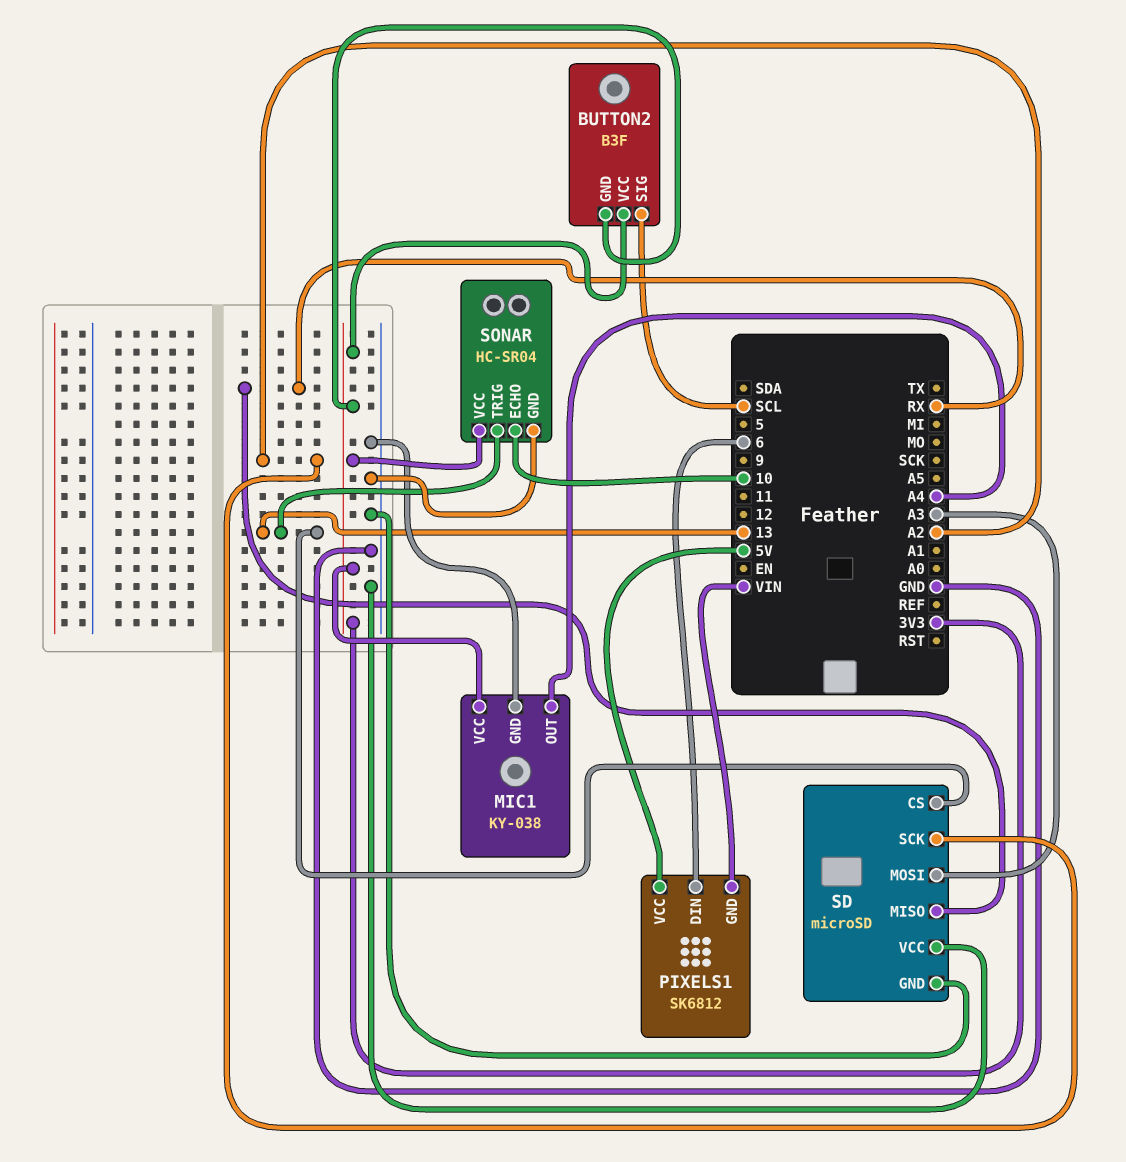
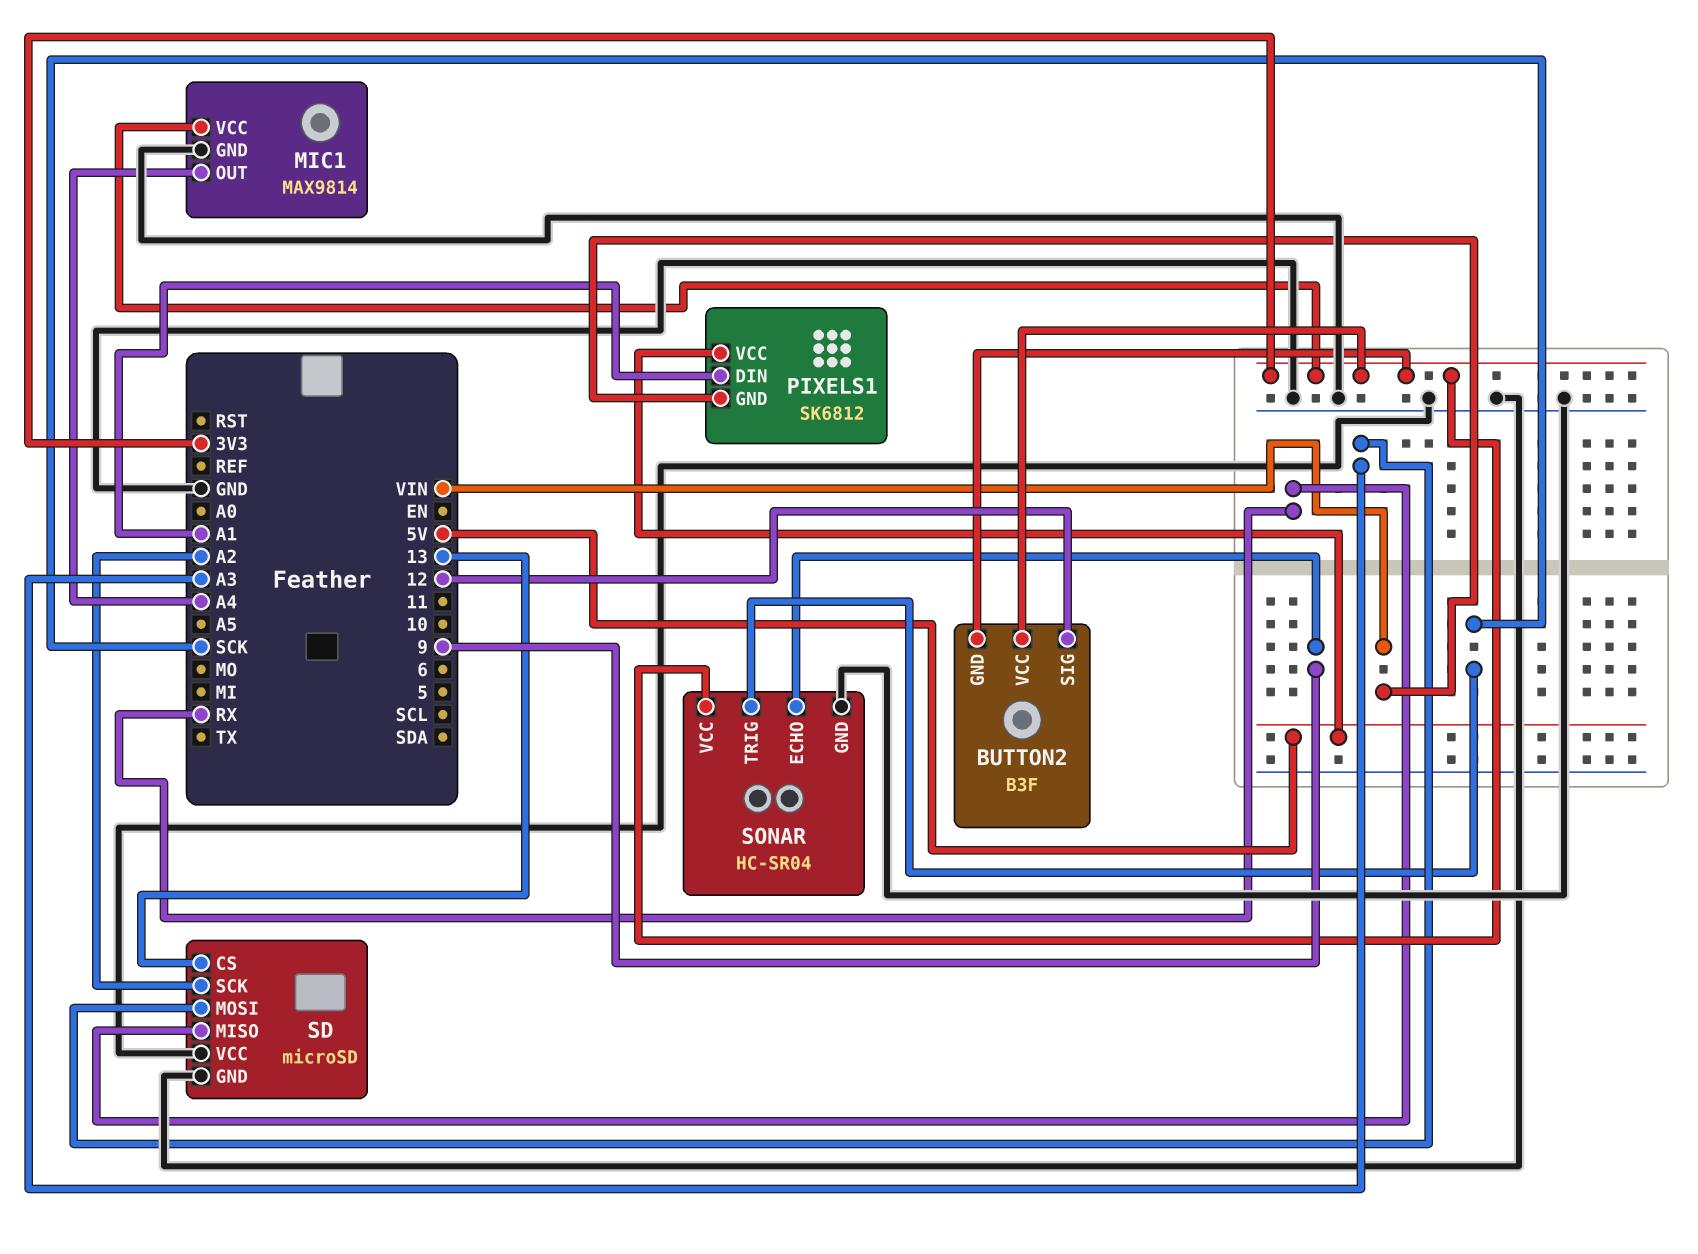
BUTTON2 pin SIG: SCL -> 12
MIC1: KY-038 -> MAX9814
PIXELS1 pin DIN: 6 -> A1
SONAR pin ECHO: 10 -> 9
SONAR pin TRIG: 13 -> SCK

